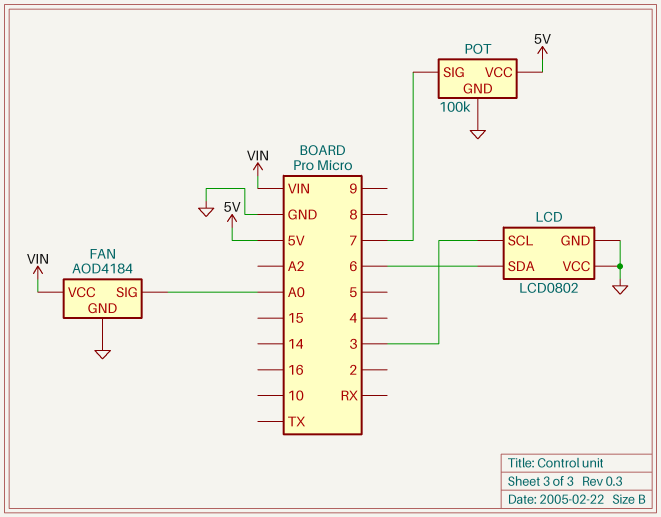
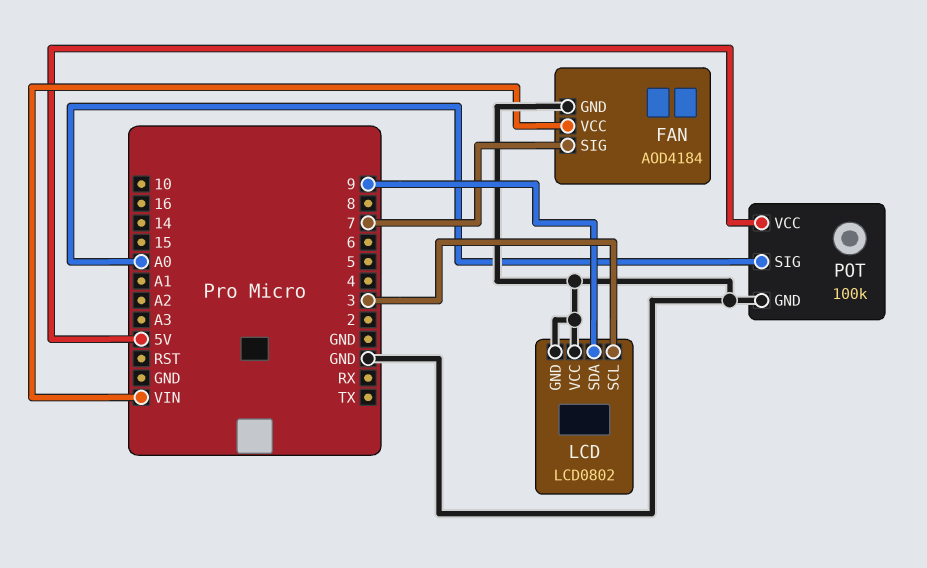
FAN pin SIG: A0 -> 7
LCD pin SDA: 6 -> 9
POT pin SIG: 7 -> A0

